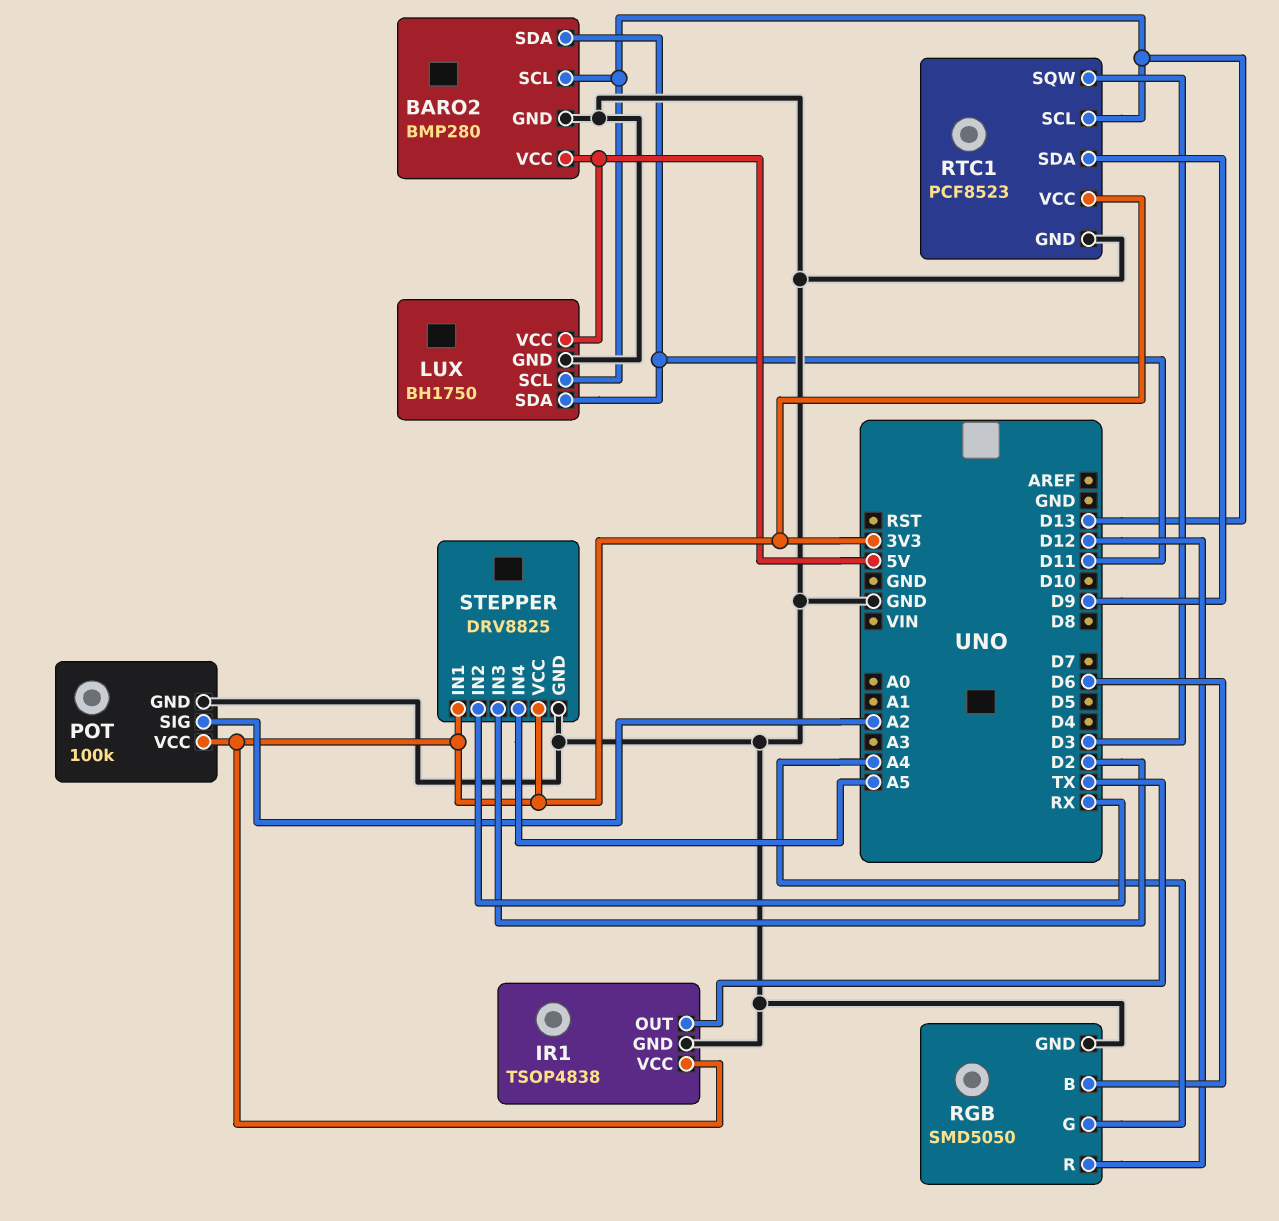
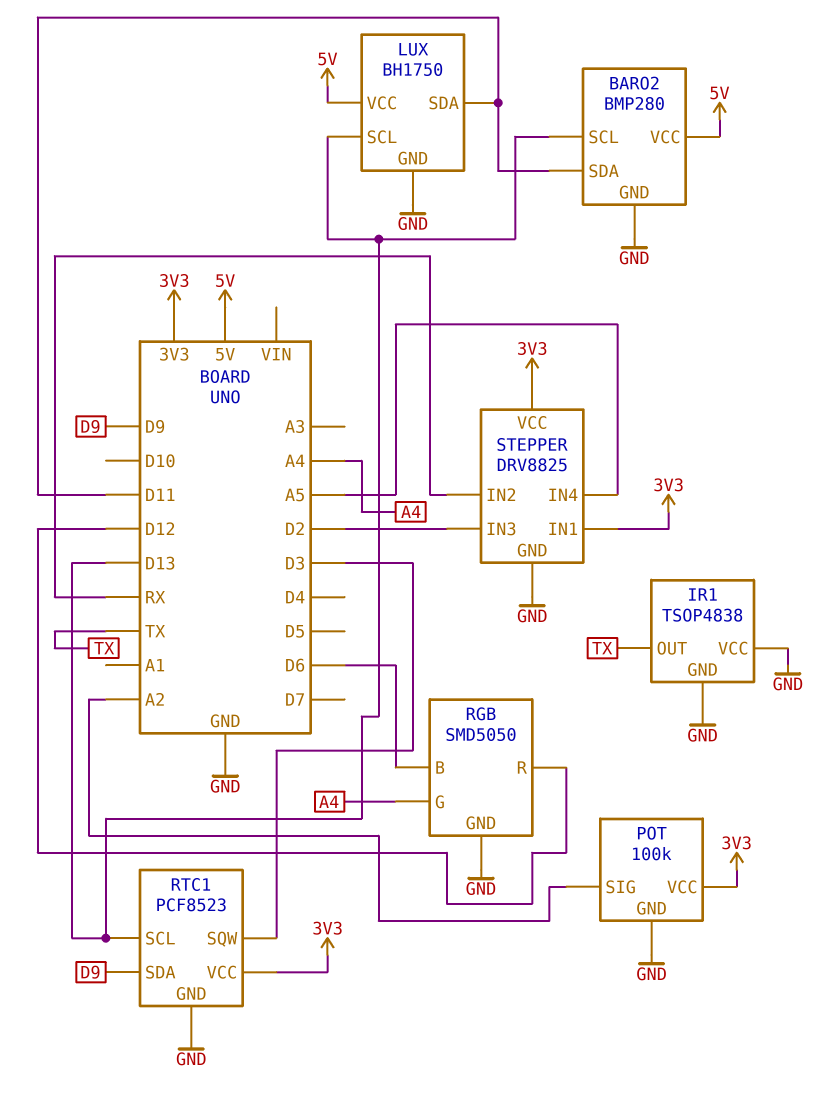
IR1 pin VCC: 3V3 -> GND

